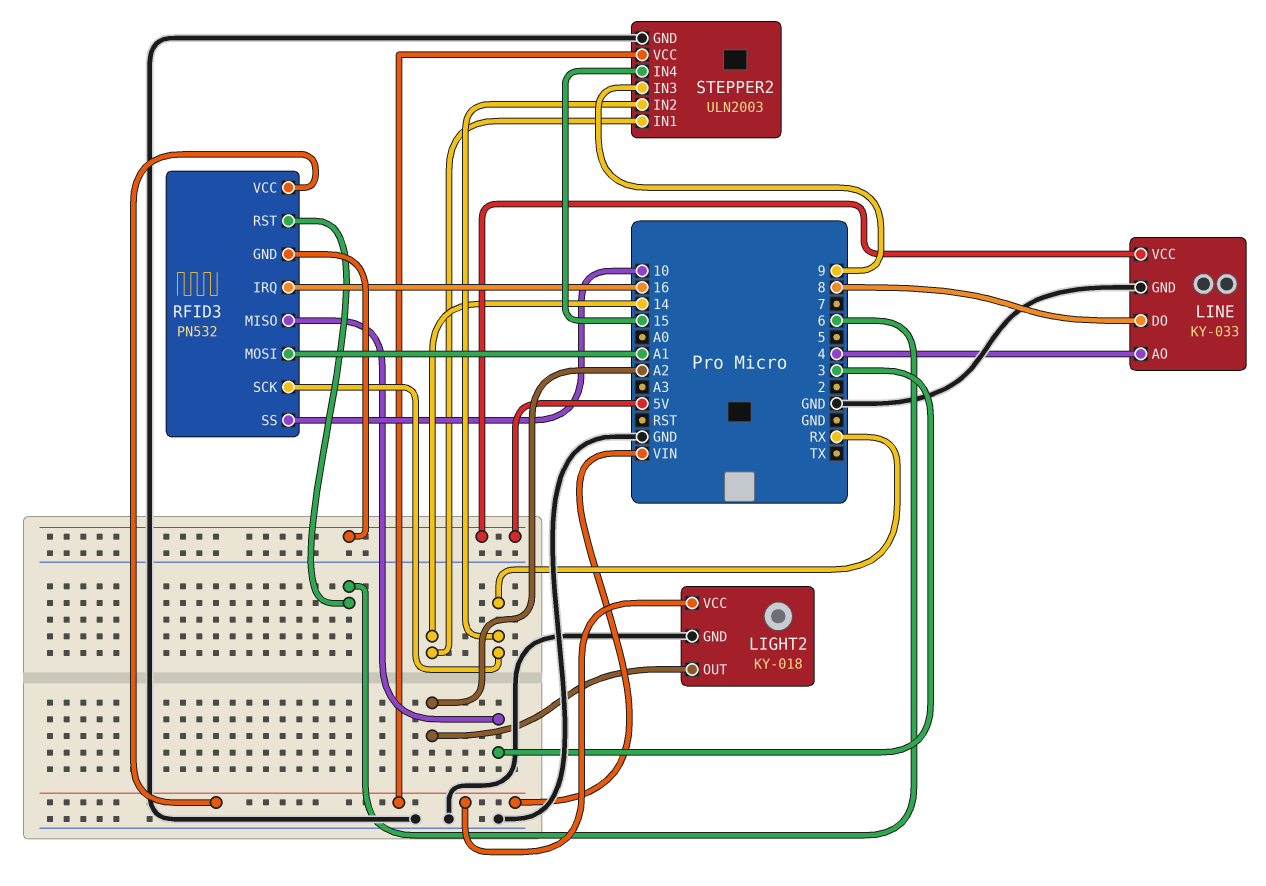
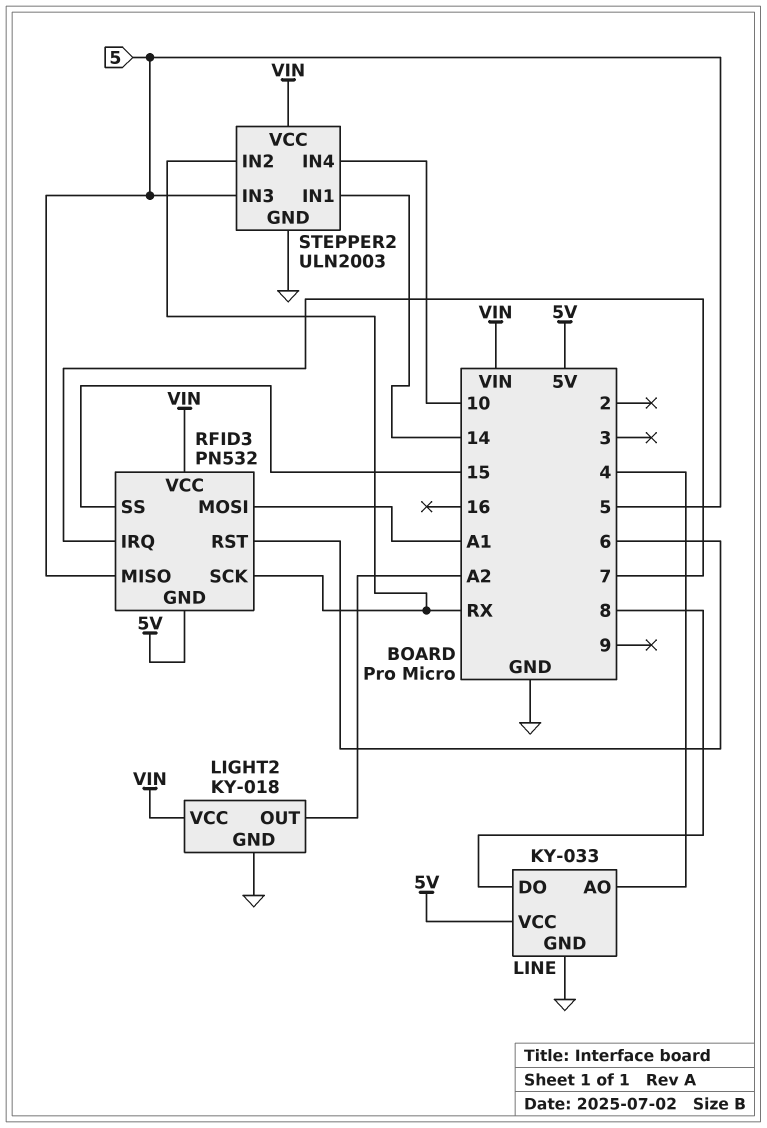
RFID3 pin IRQ: 16 -> 7
RFID3 pin MISO: 3 -> 5
RFID3 pin SS: 10 -> 15
STEPPER2 pin IN3: 9 -> 5
STEPPER2 pin IN4: 15 -> 10

